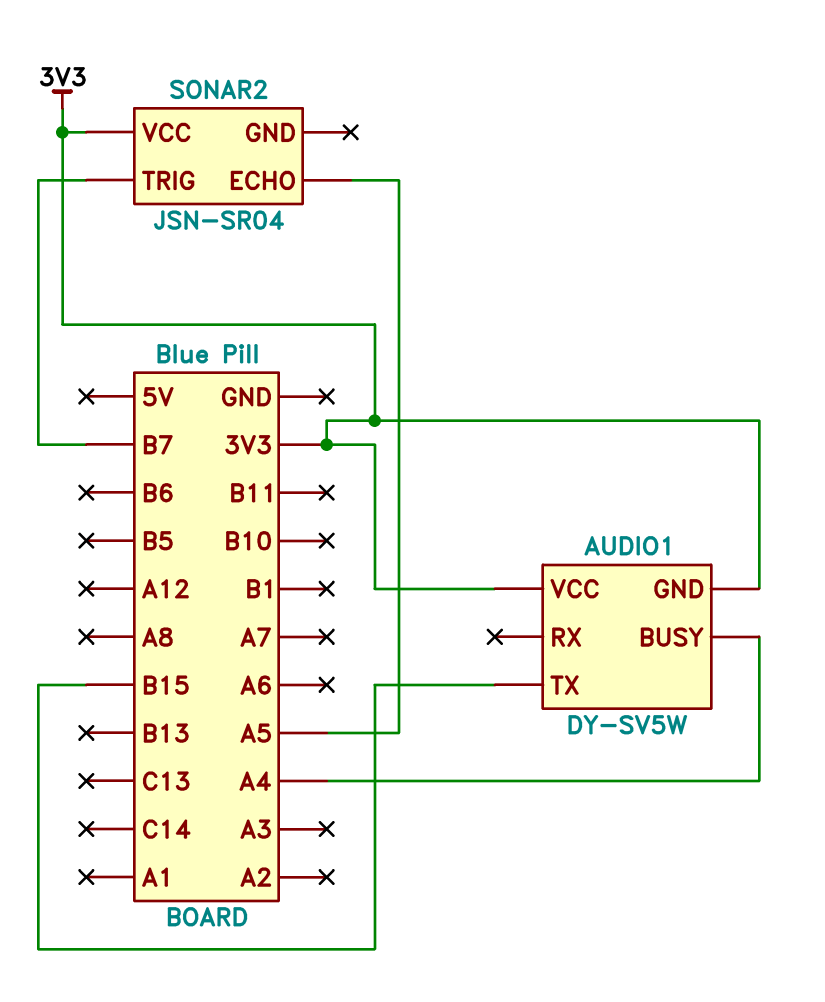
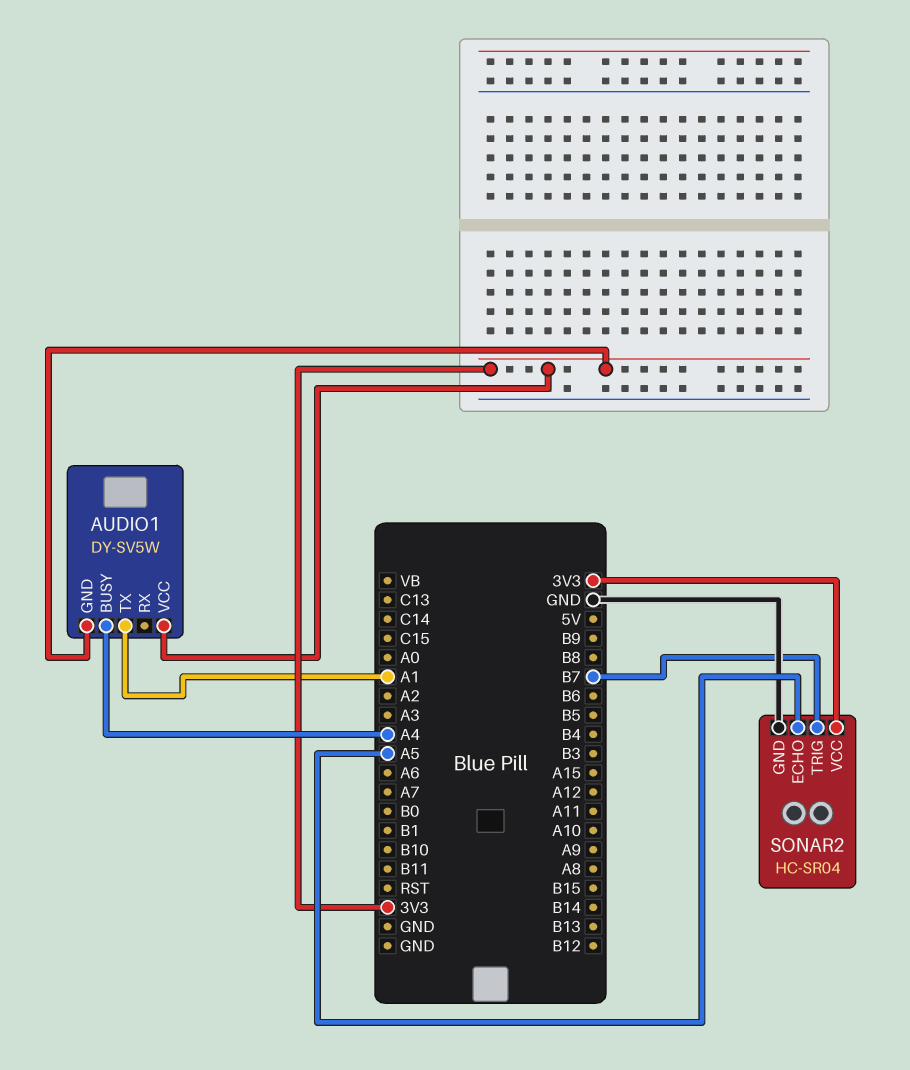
AUDIO1 pin TX: B15 -> A1
SONAR2: JSN-SR04 -> HC-SR04
SONAR2 pin GND: none -> GND

